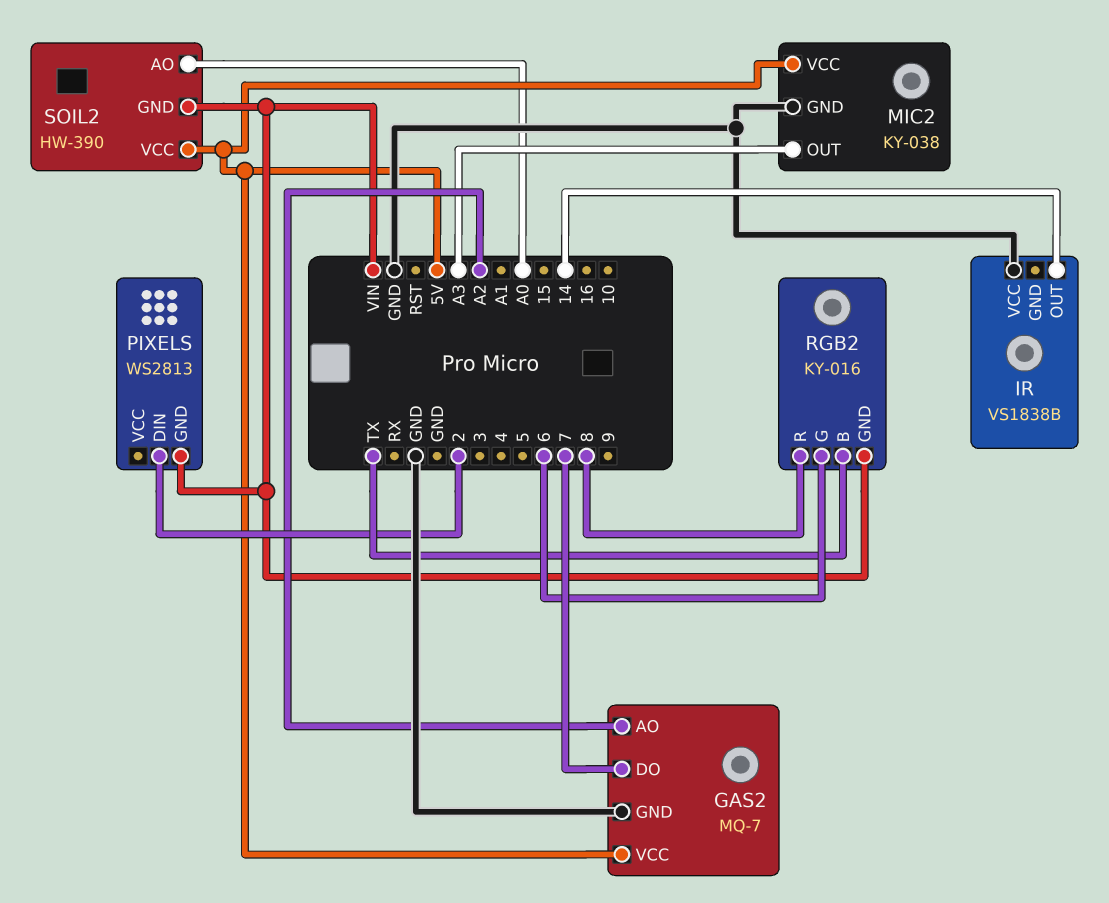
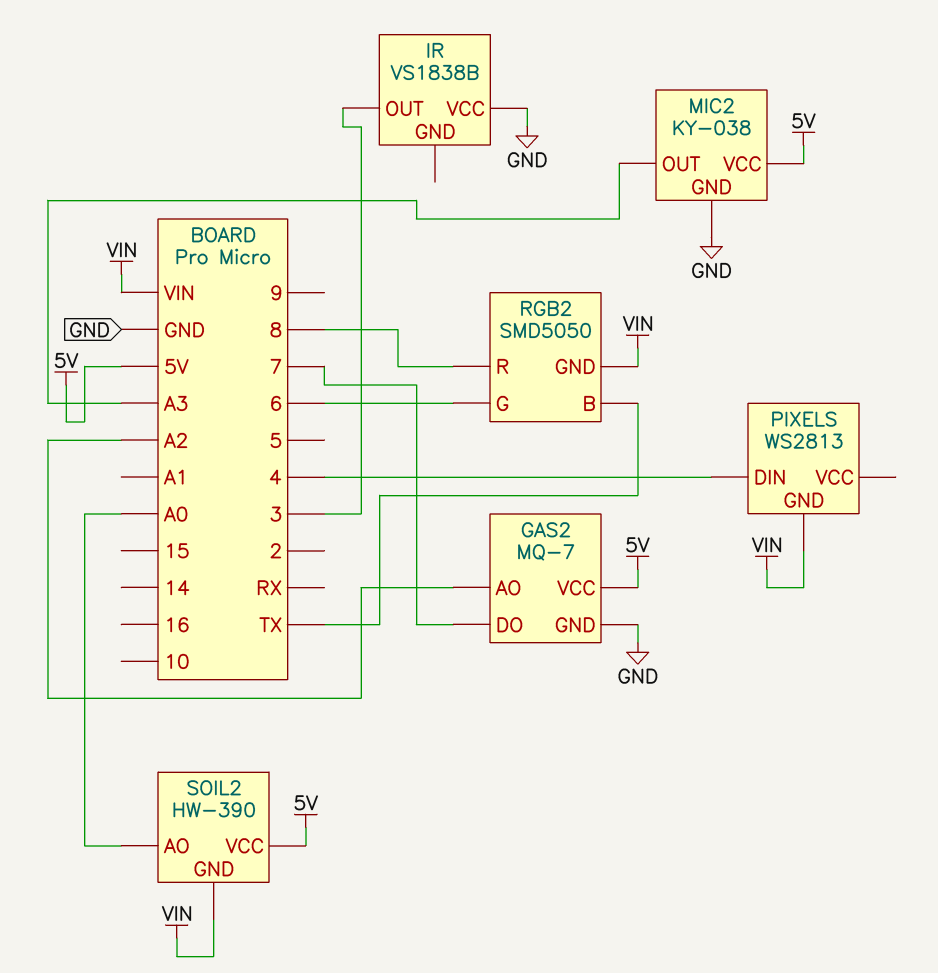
IR pin OUT: 14 -> 3
PIXELS pin DIN: 2 -> 4
RGB2: KY-016 -> SMD5050

